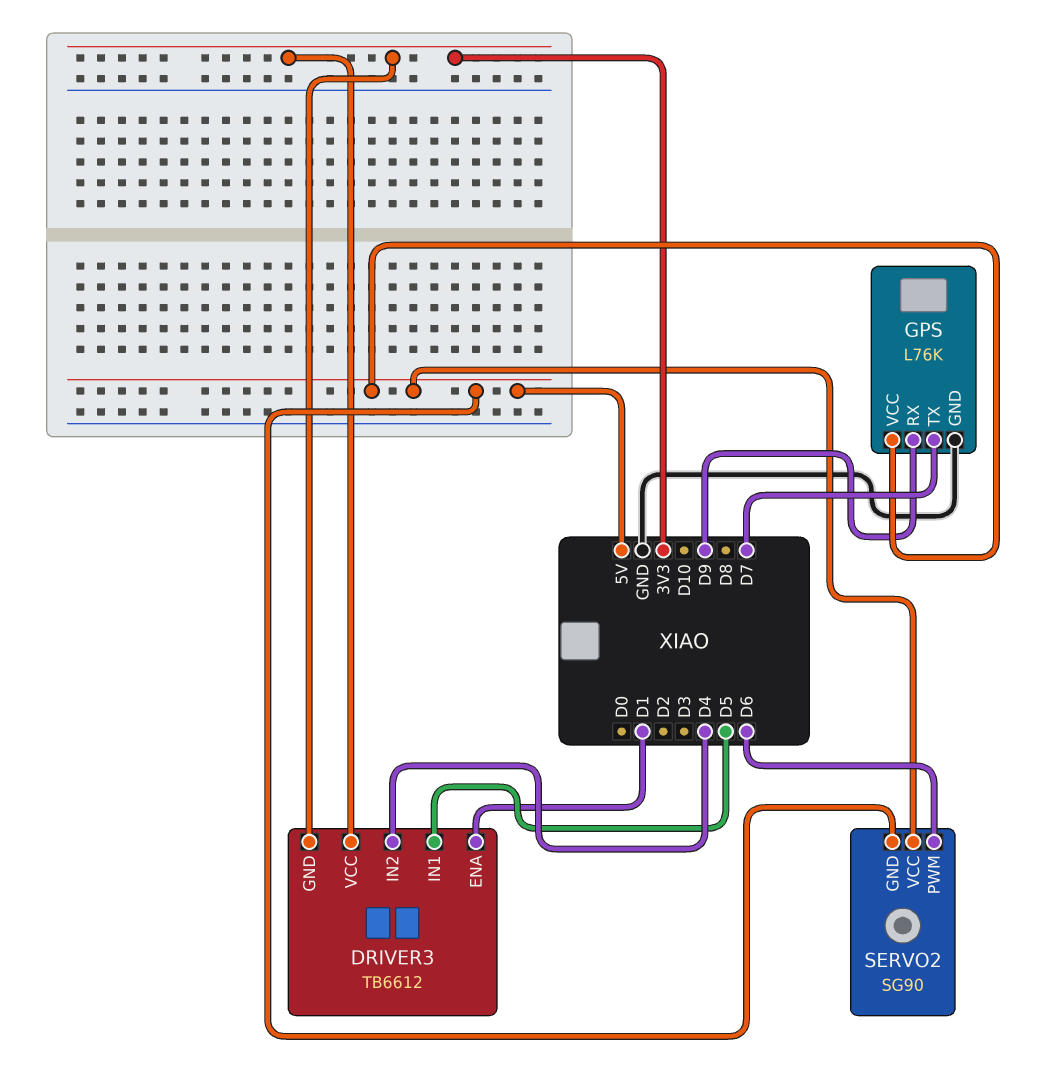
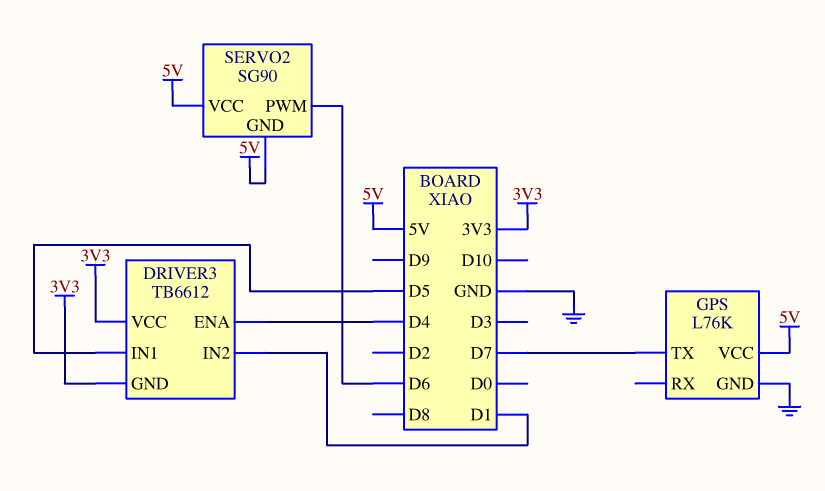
DRIVER3 pin ENA: D1 -> D4
DRIVER3 pin IN2: D4 -> D1
GPS pin RX: D9 -> none

